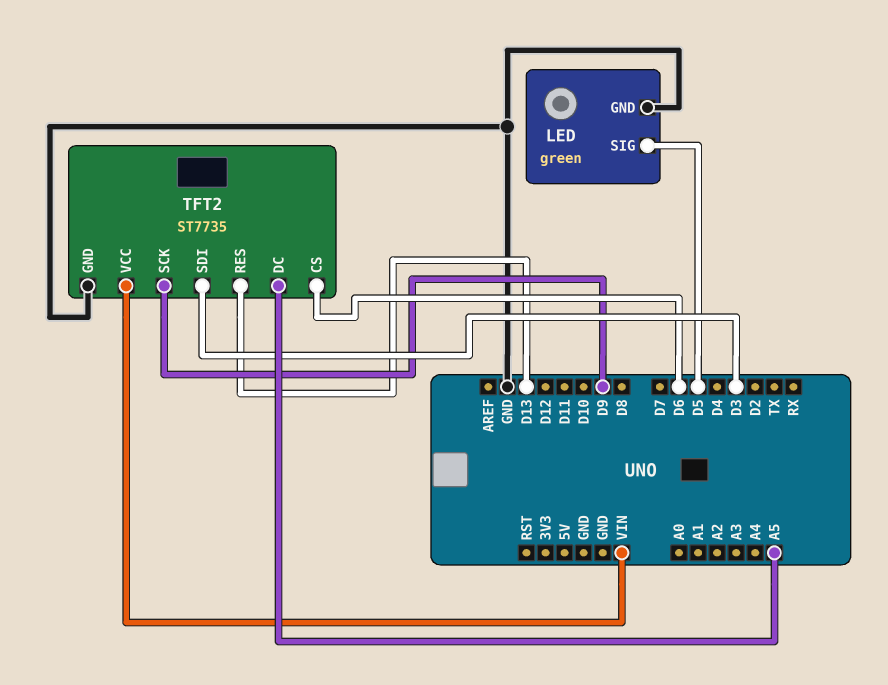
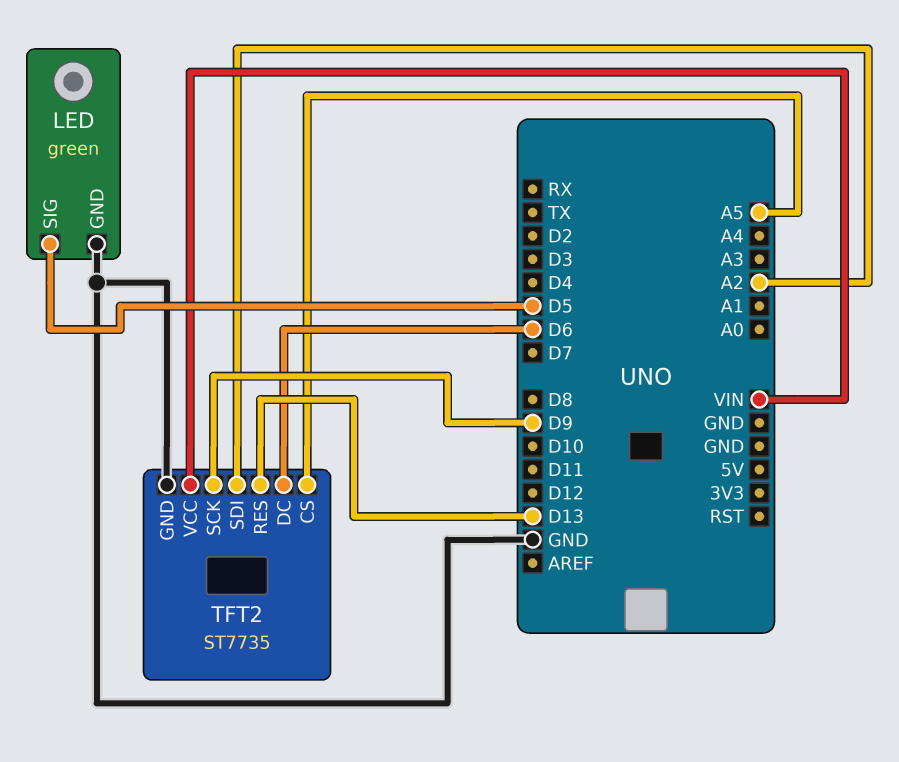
TFT2 pin CS: D6 -> A5
TFT2 pin DC: A5 -> D6
TFT2 pin SDI: D3 -> A2

